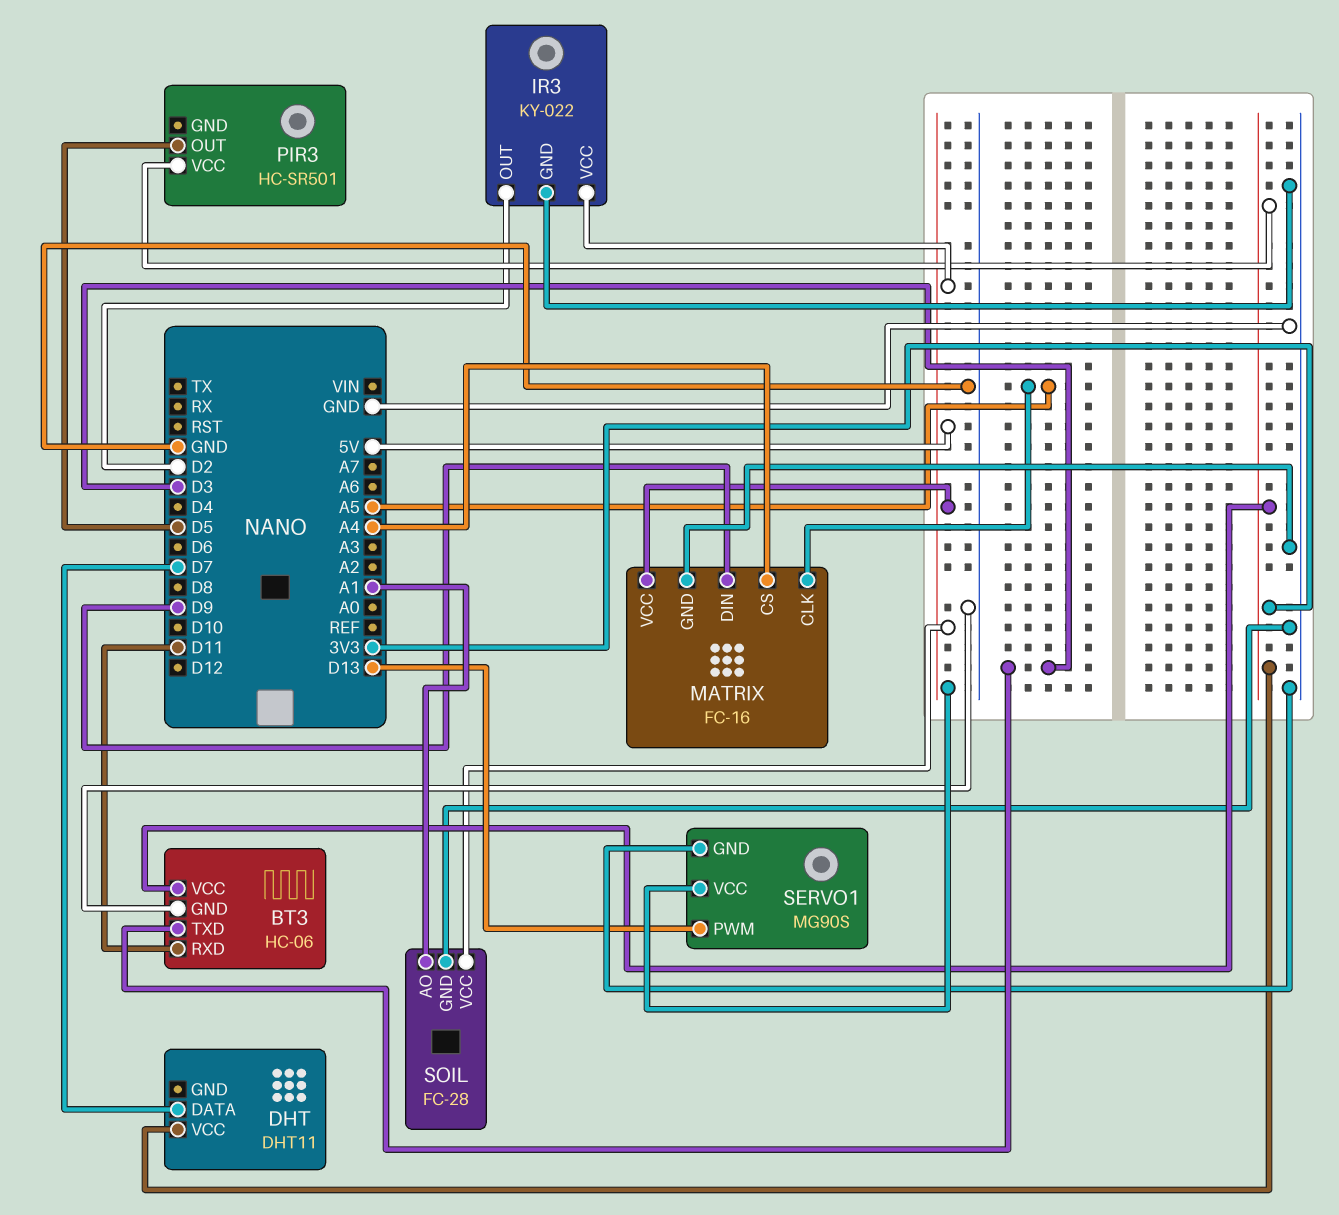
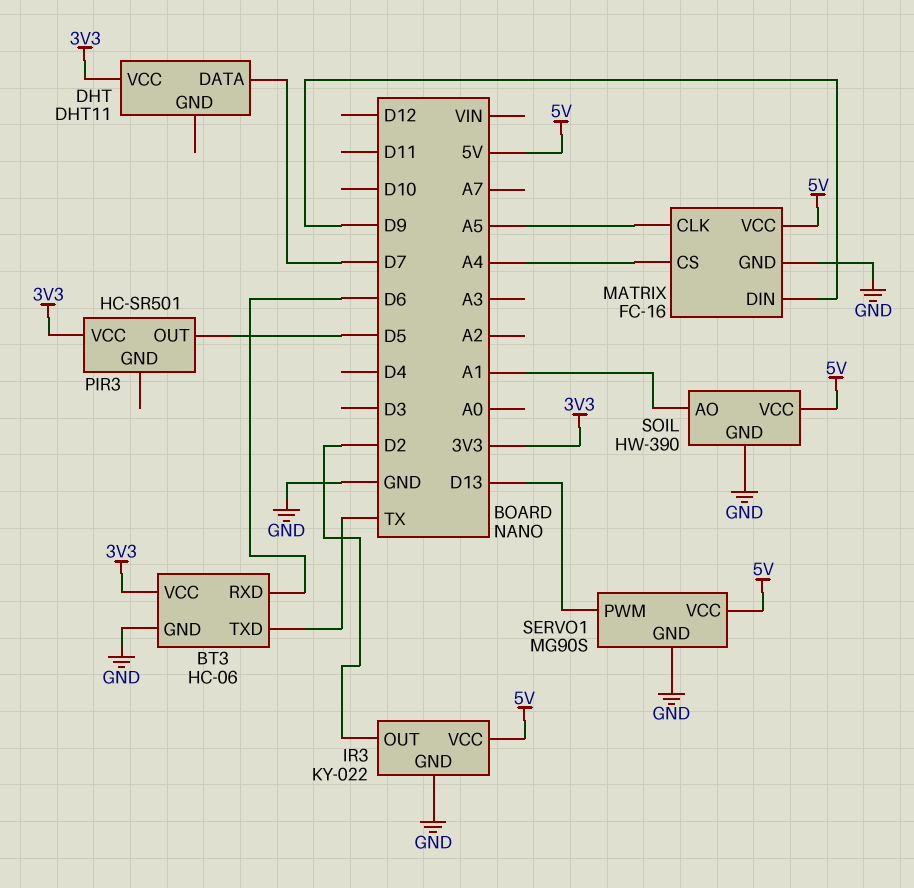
BT3 pin RXD: D11 -> D6
BT3 pin TXD: D3 -> TX
SOIL: FC-28 -> HW-390

